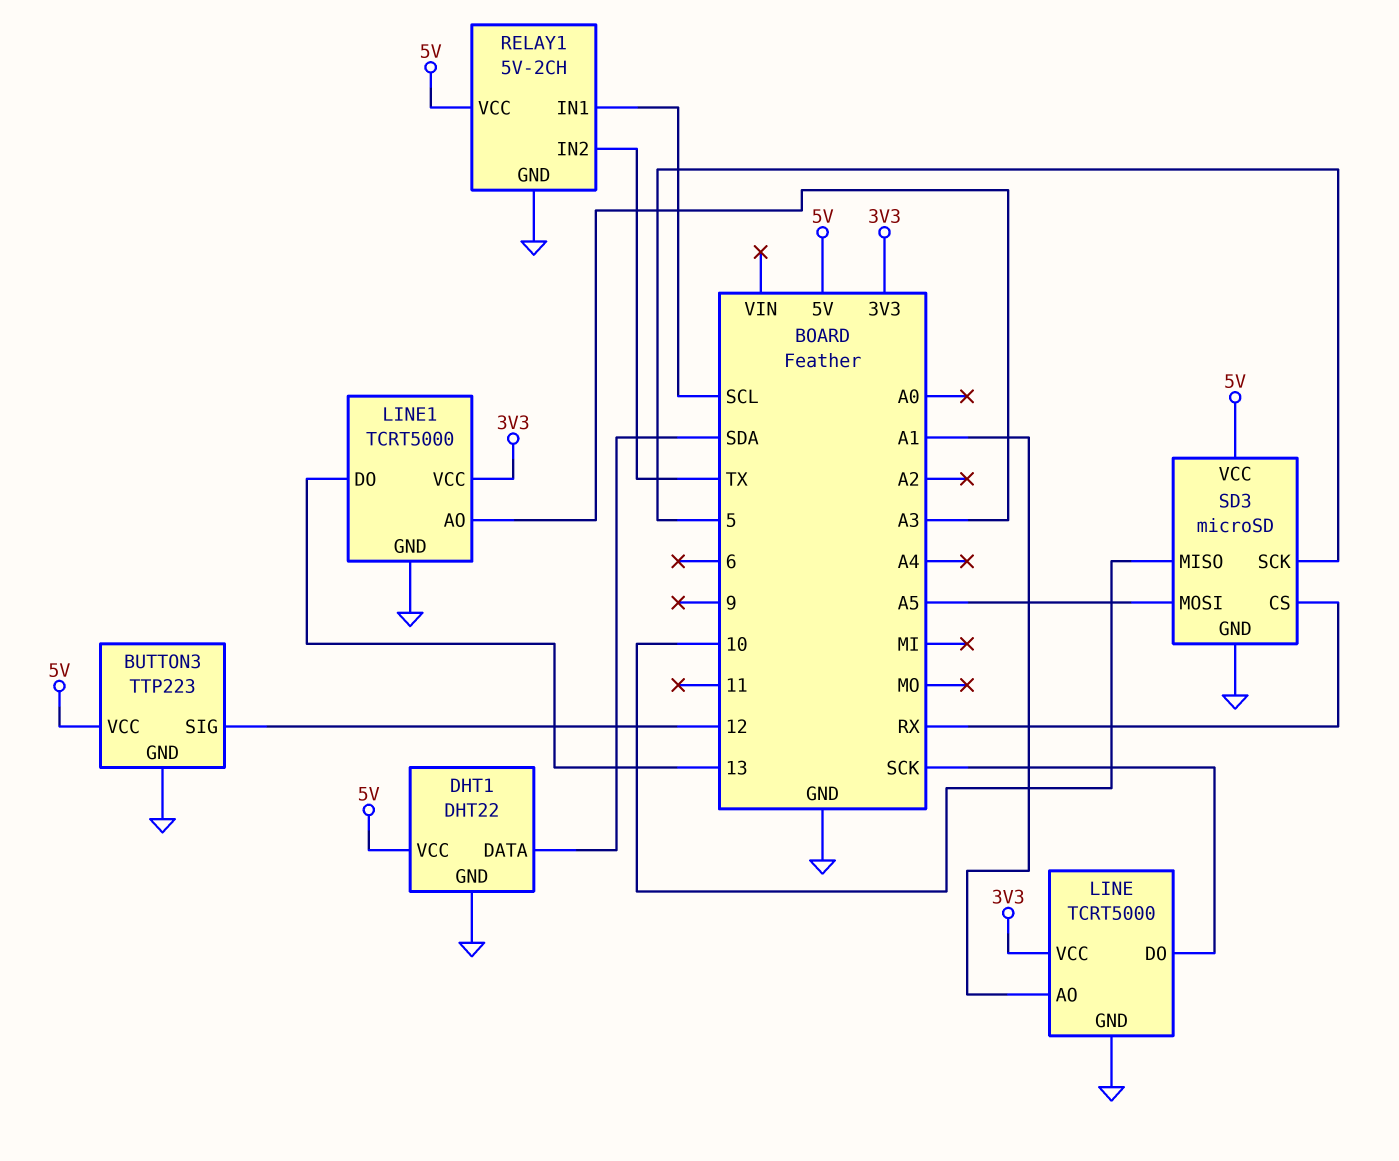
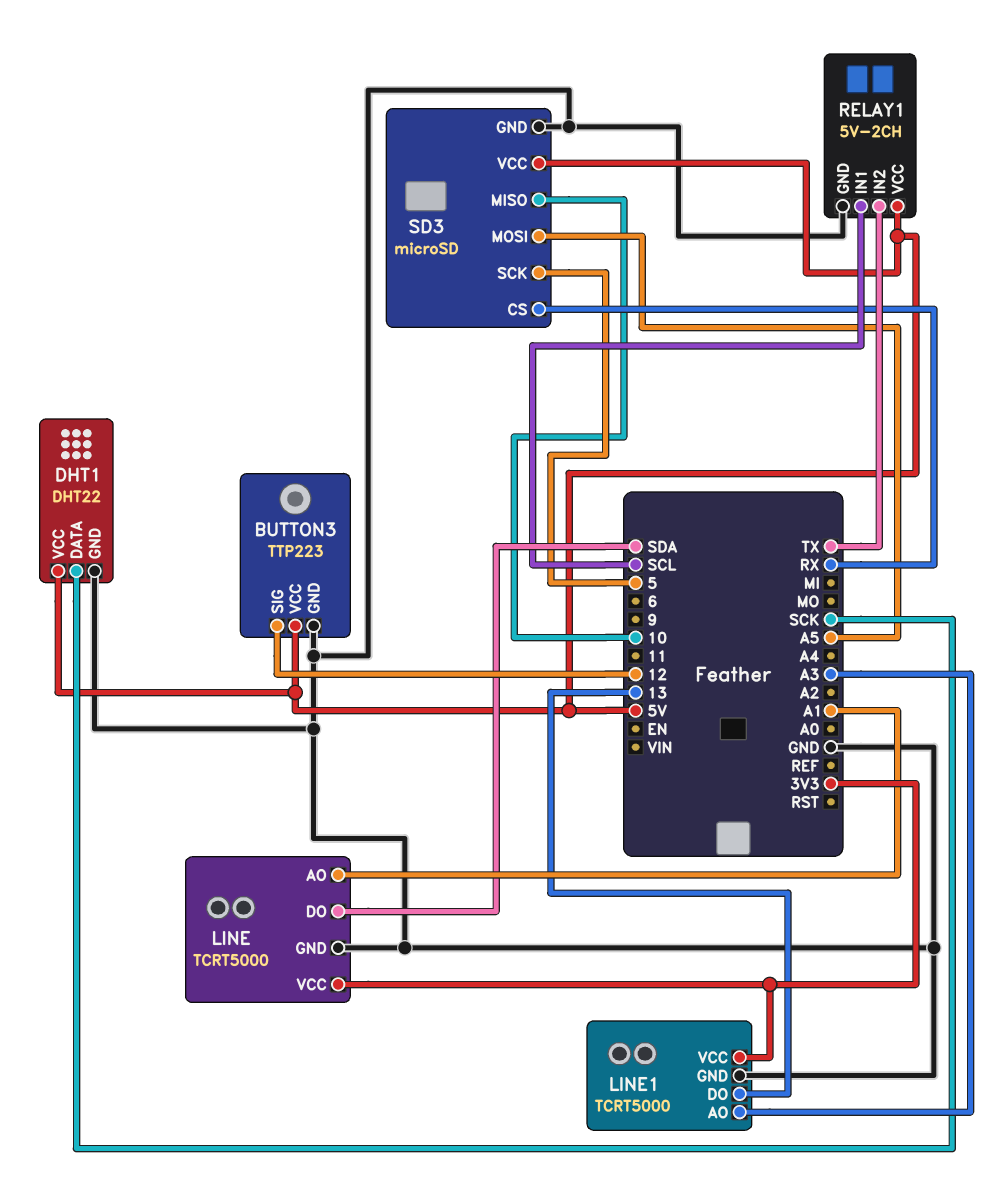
DHT1 pin DATA: SDA -> SCK
LINE pin DO: SCK -> SDA

